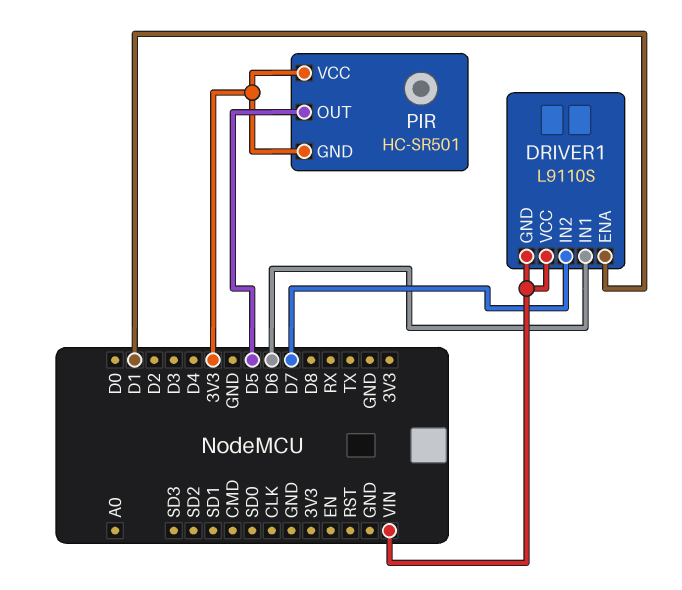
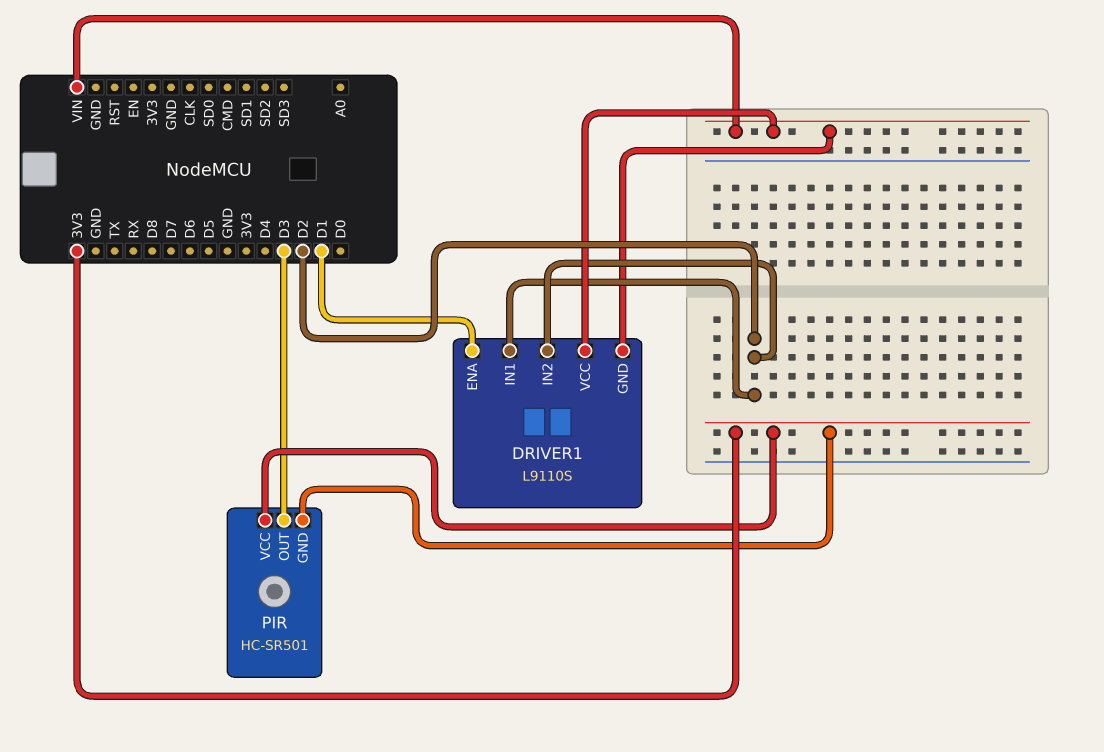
DRIVER1 pin IN1: D6 -> D2
DRIVER1 pin IN2: D7 -> D2
PIR pin OUT: D5 -> D3

